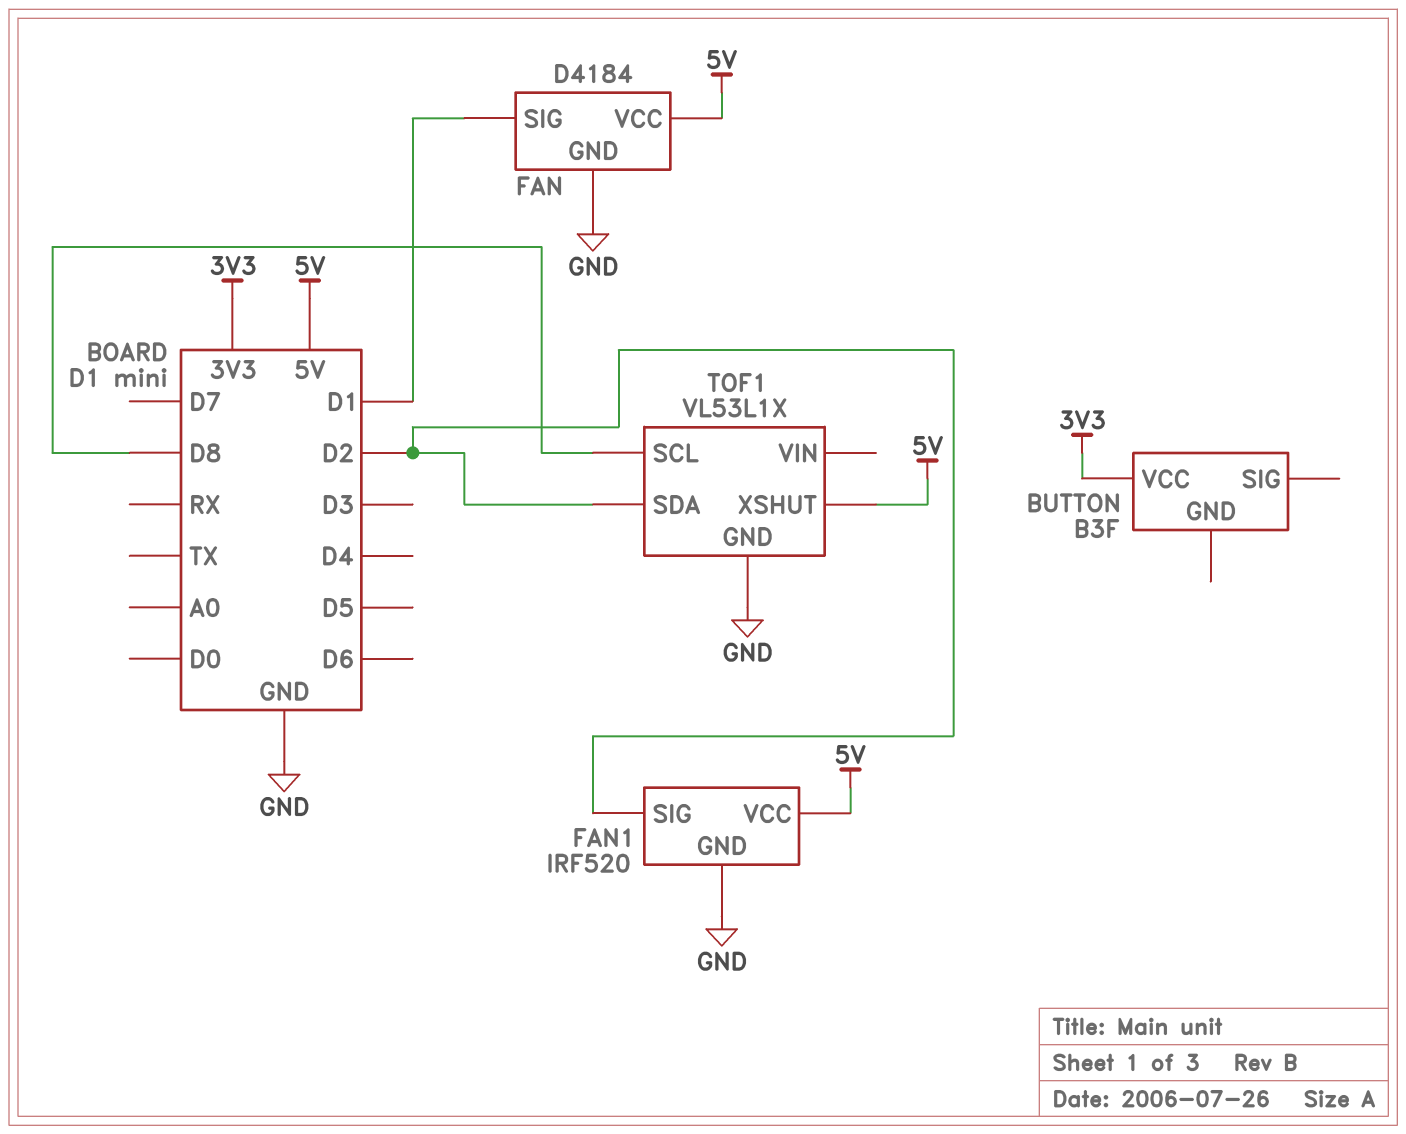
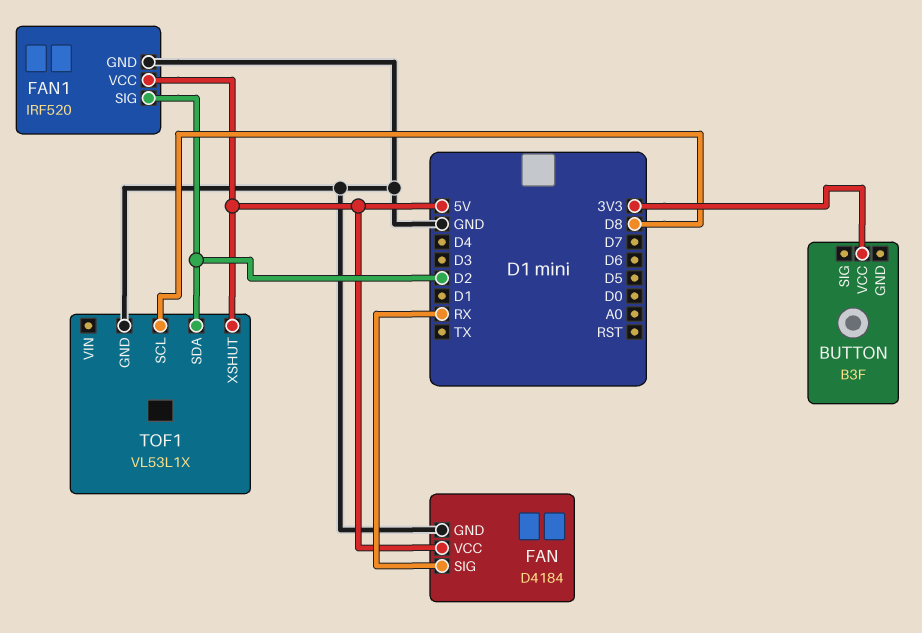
FAN pin SIG: D1 -> RX

